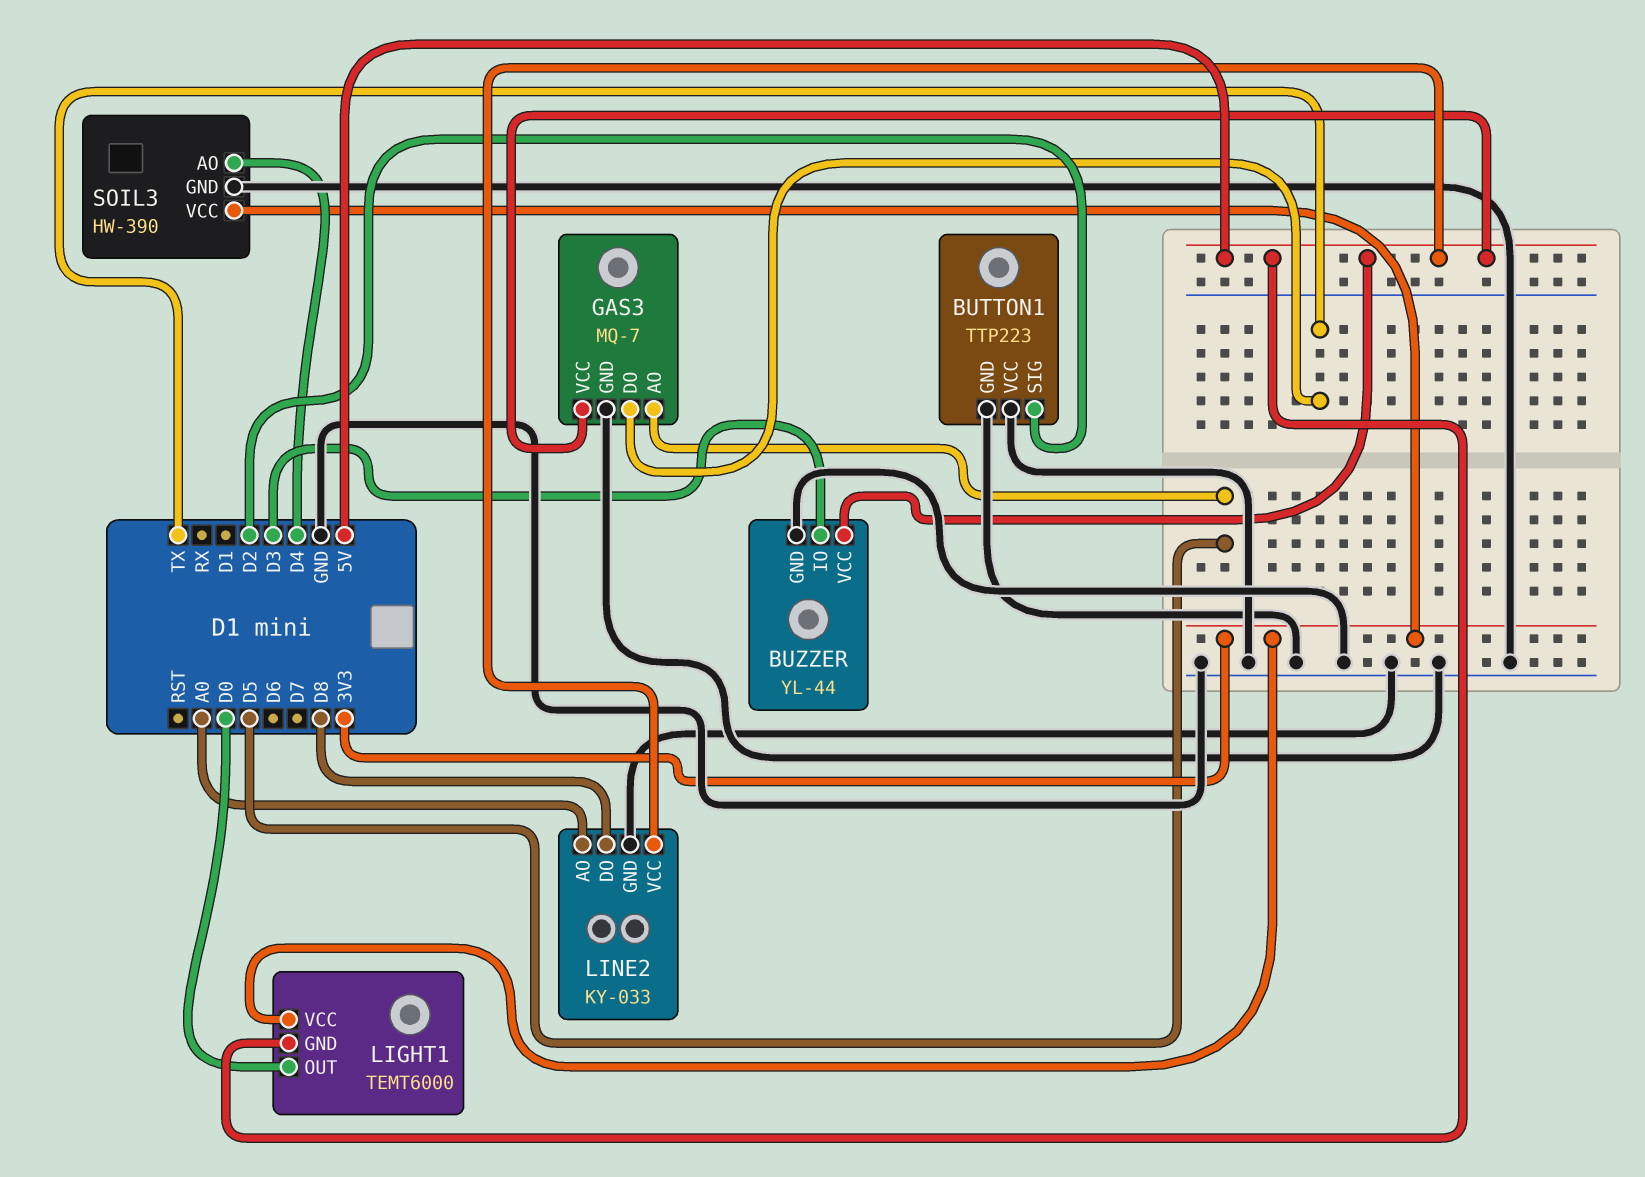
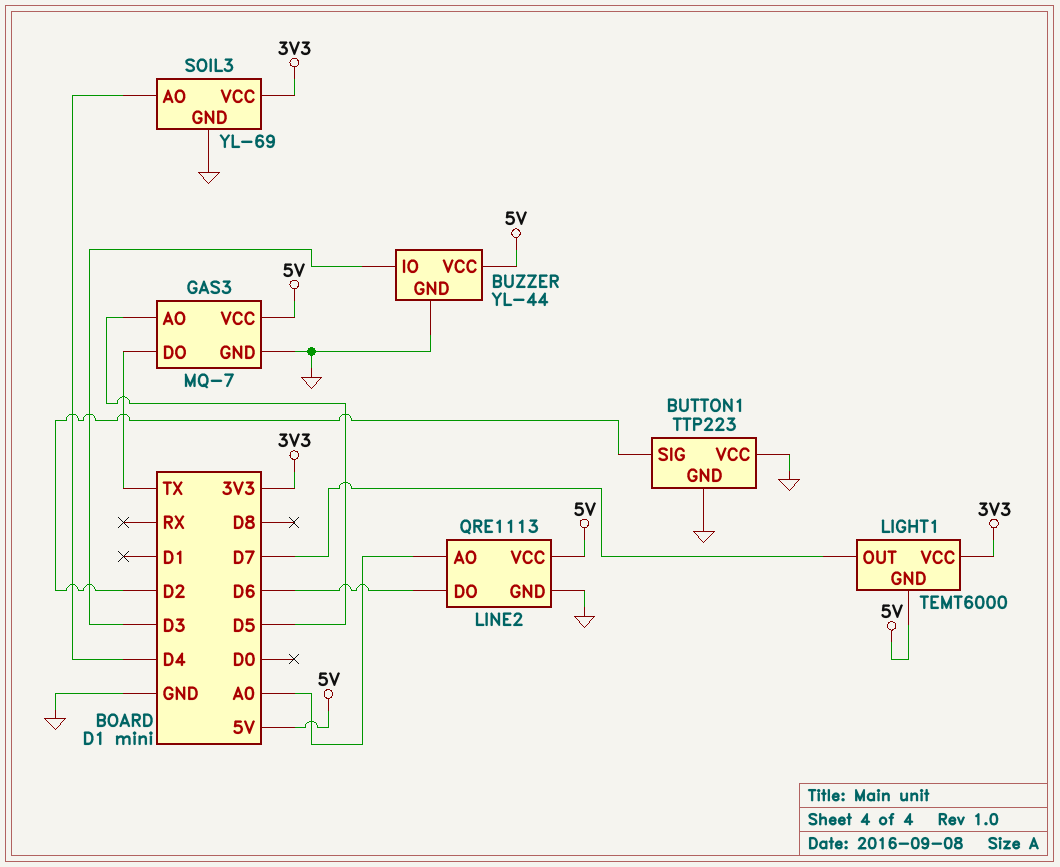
LIGHT1 pin OUT: D0 -> D7
LINE2: KY-033 -> QRE1113
LINE2 pin DO: D8 -> D6
SOIL3: HW-390 -> YL-69

